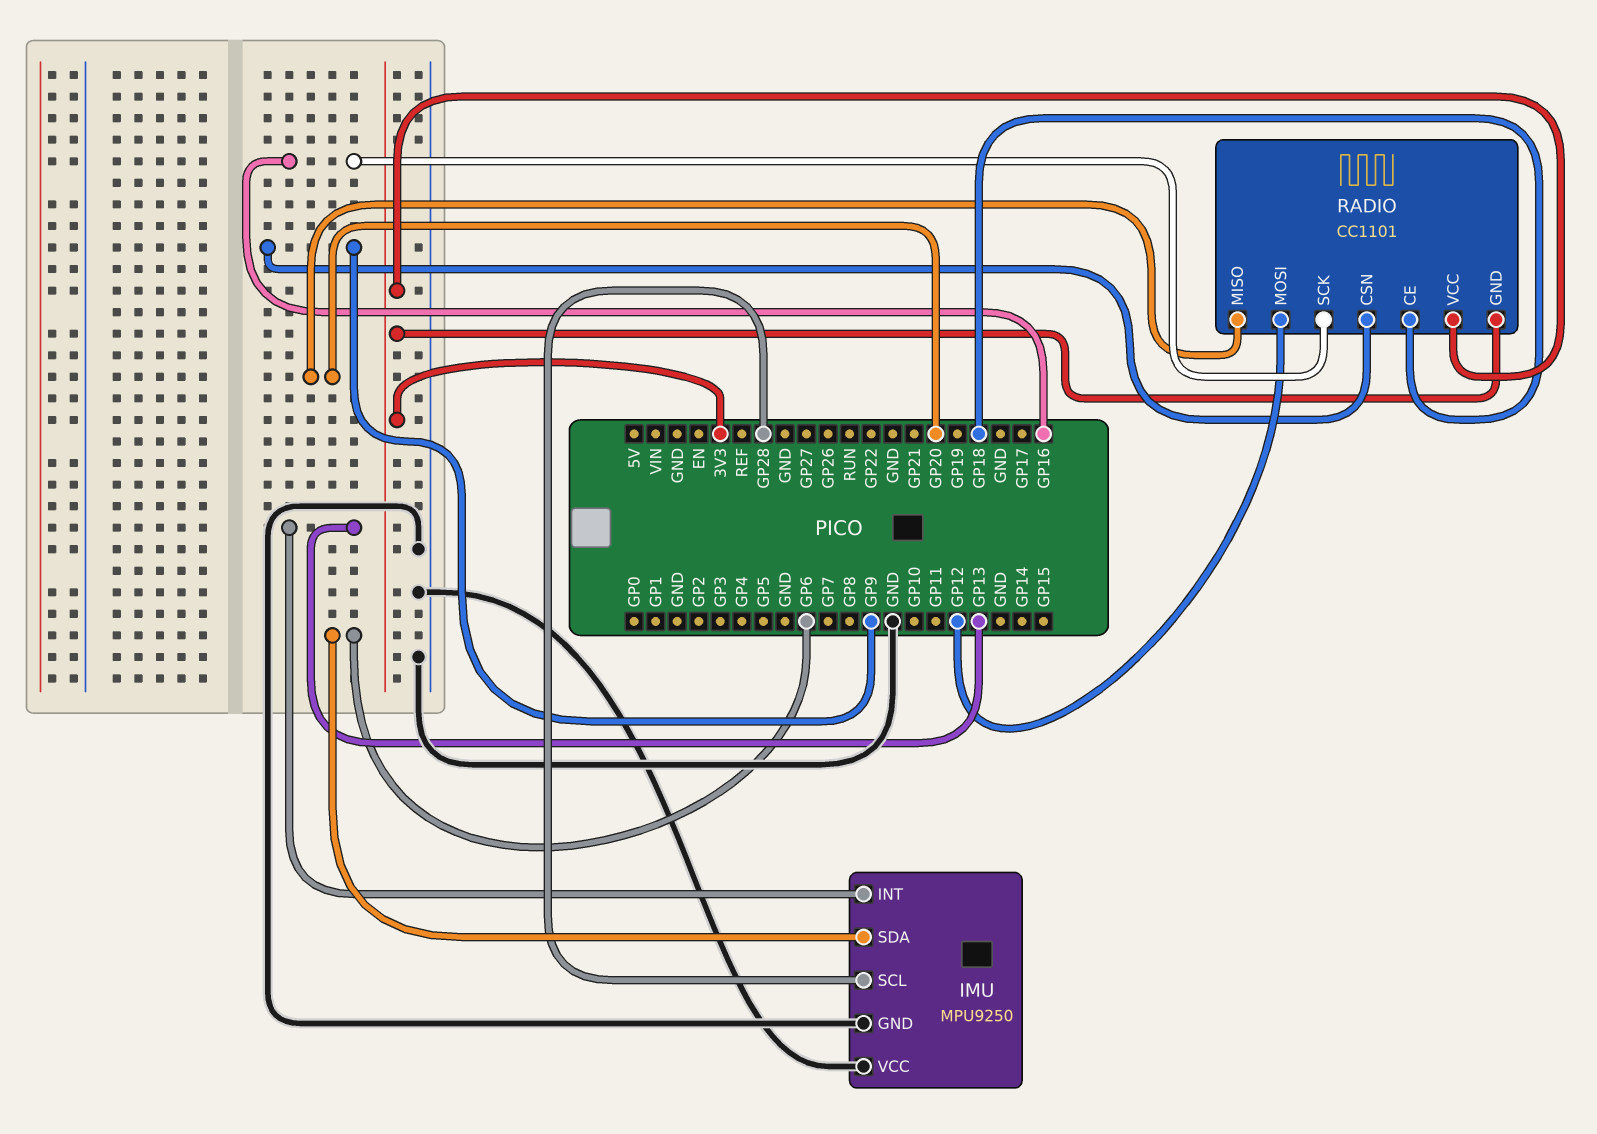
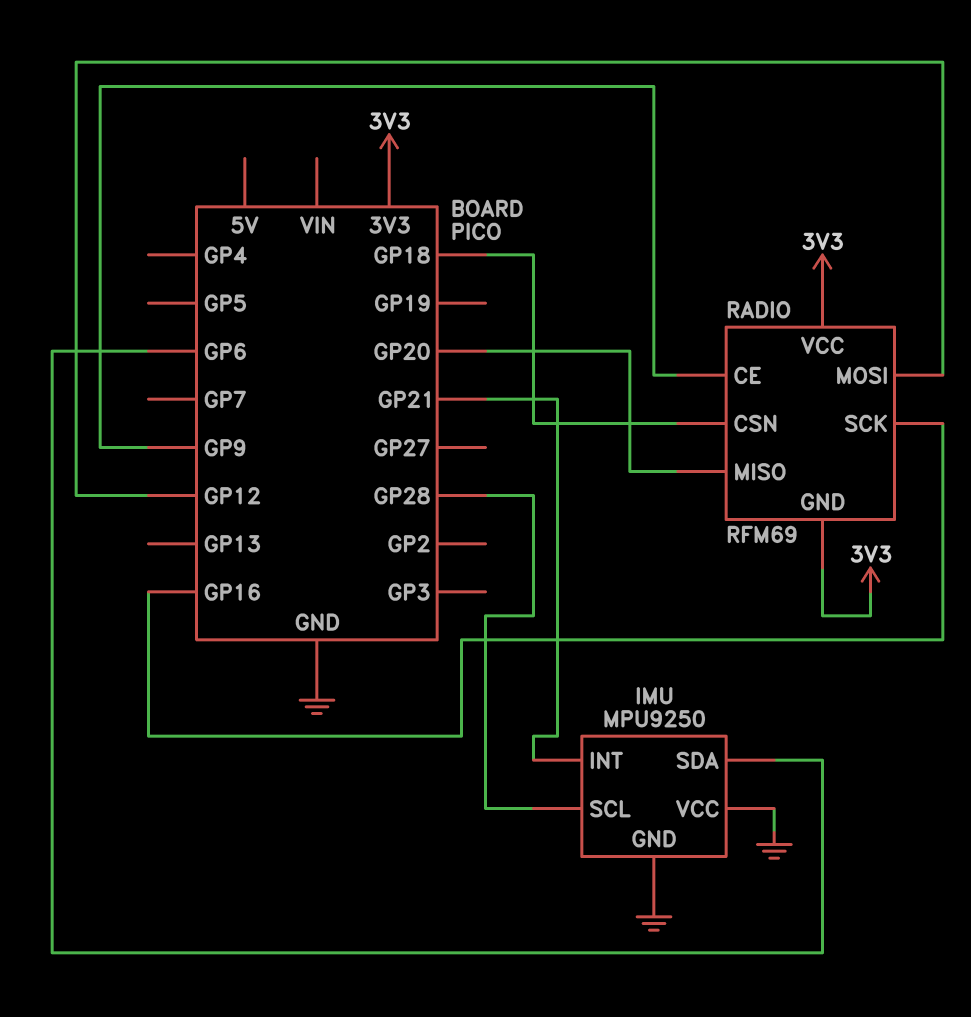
IMU pin INT: GP13 -> GP21
RADIO: CC1101 -> RFM69
RADIO pin CE: GP18 -> GP9
RADIO pin CSN: GP9 -> GP18

